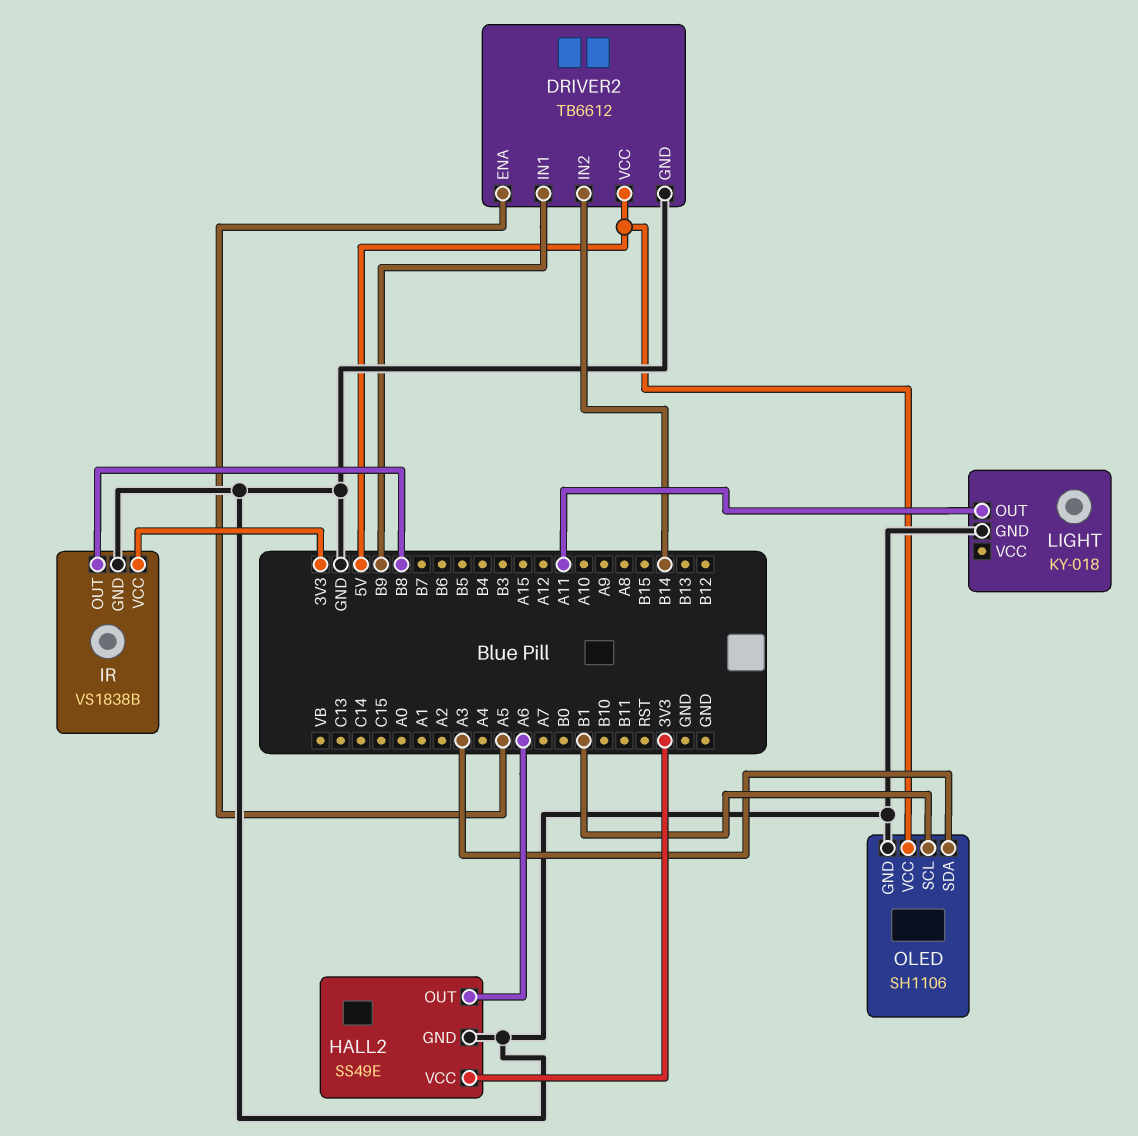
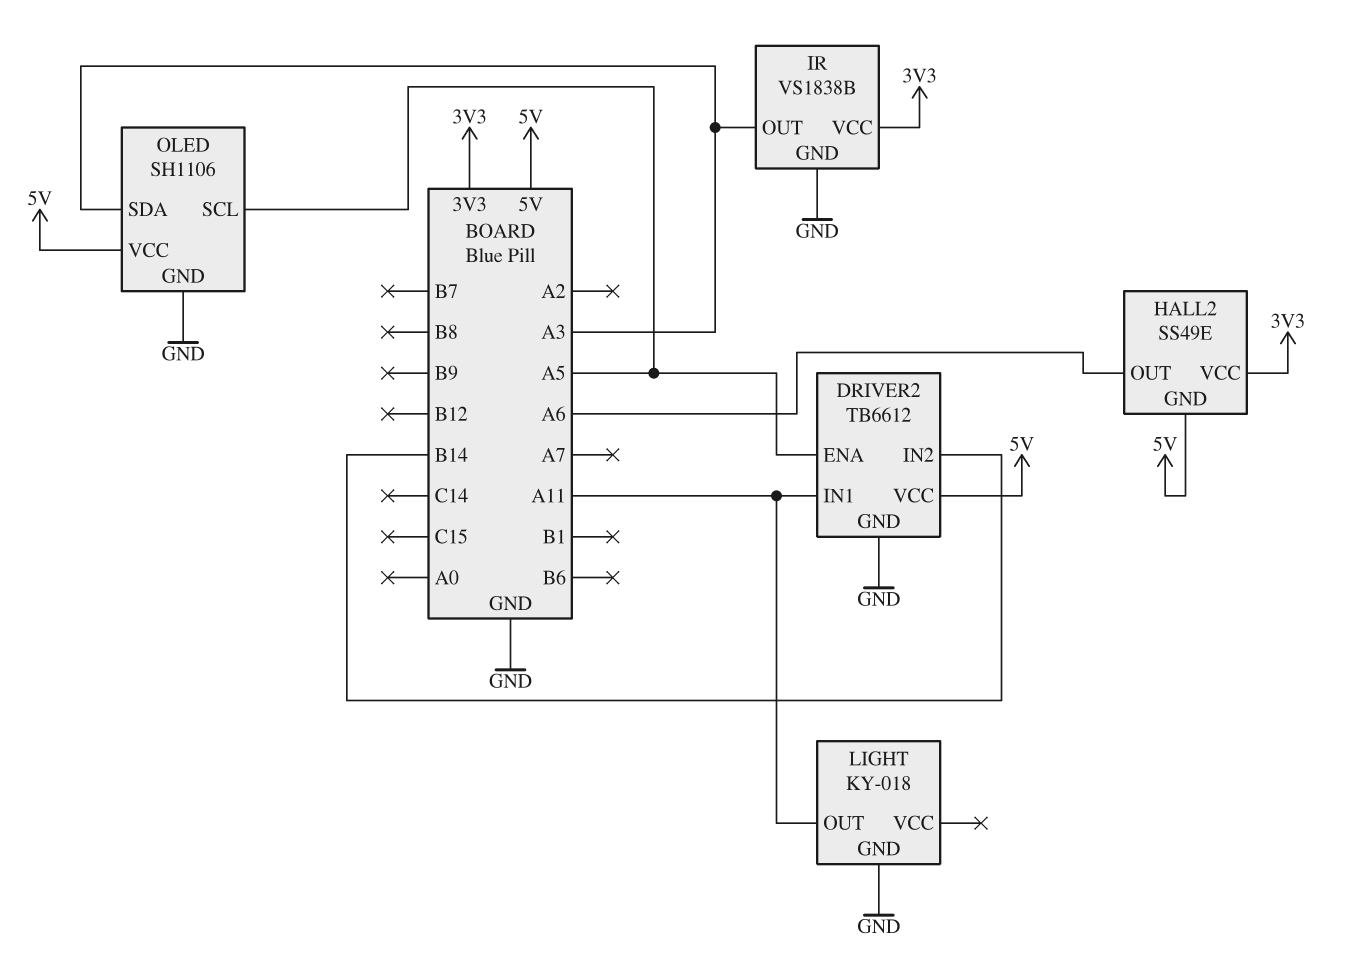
DRIVER2 pin IN1: B9 -> A11
HALL2 pin GND: GND -> 5V
IR pin OUT: B8 -> A3
OLED pin SCL: B1 -> A5

